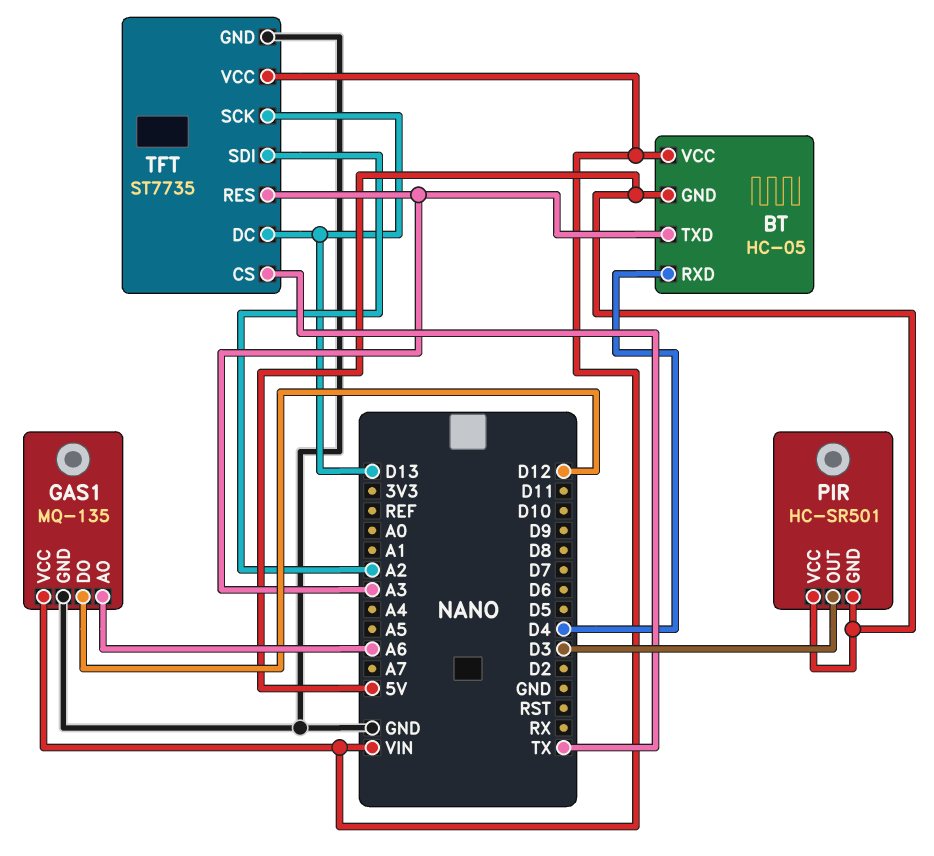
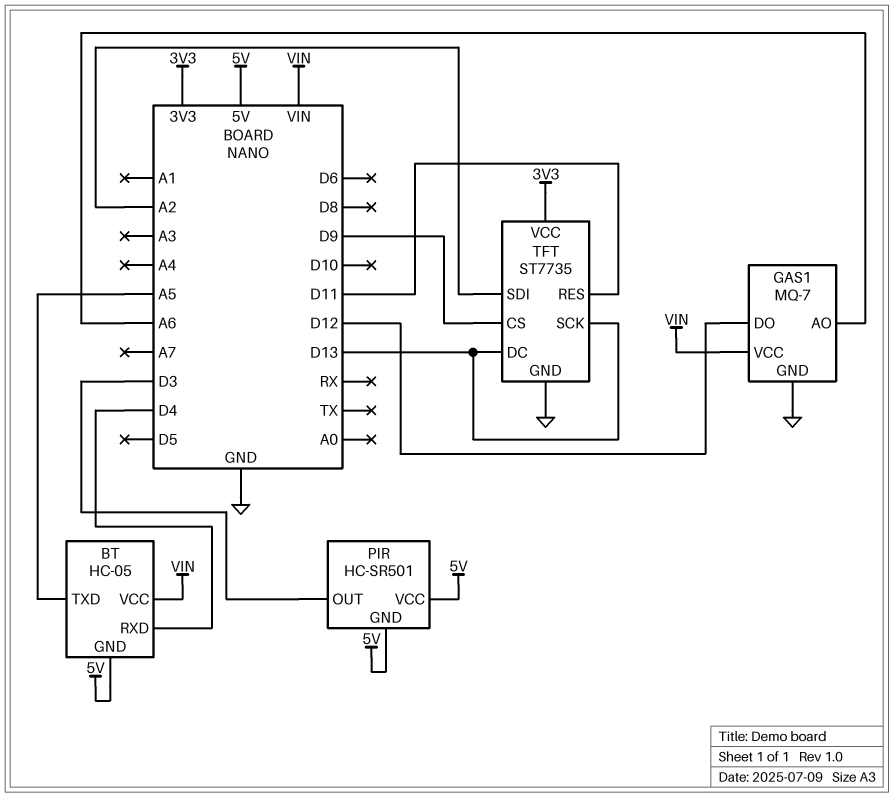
BT pin TXD: A3 -> A5
GAS1: MQ-135 -> MQ-7
TFT pin CS: TX -> D9
TFT pin RES: A3 -> D11
TFT pin VCC: VIN -> 3V3

